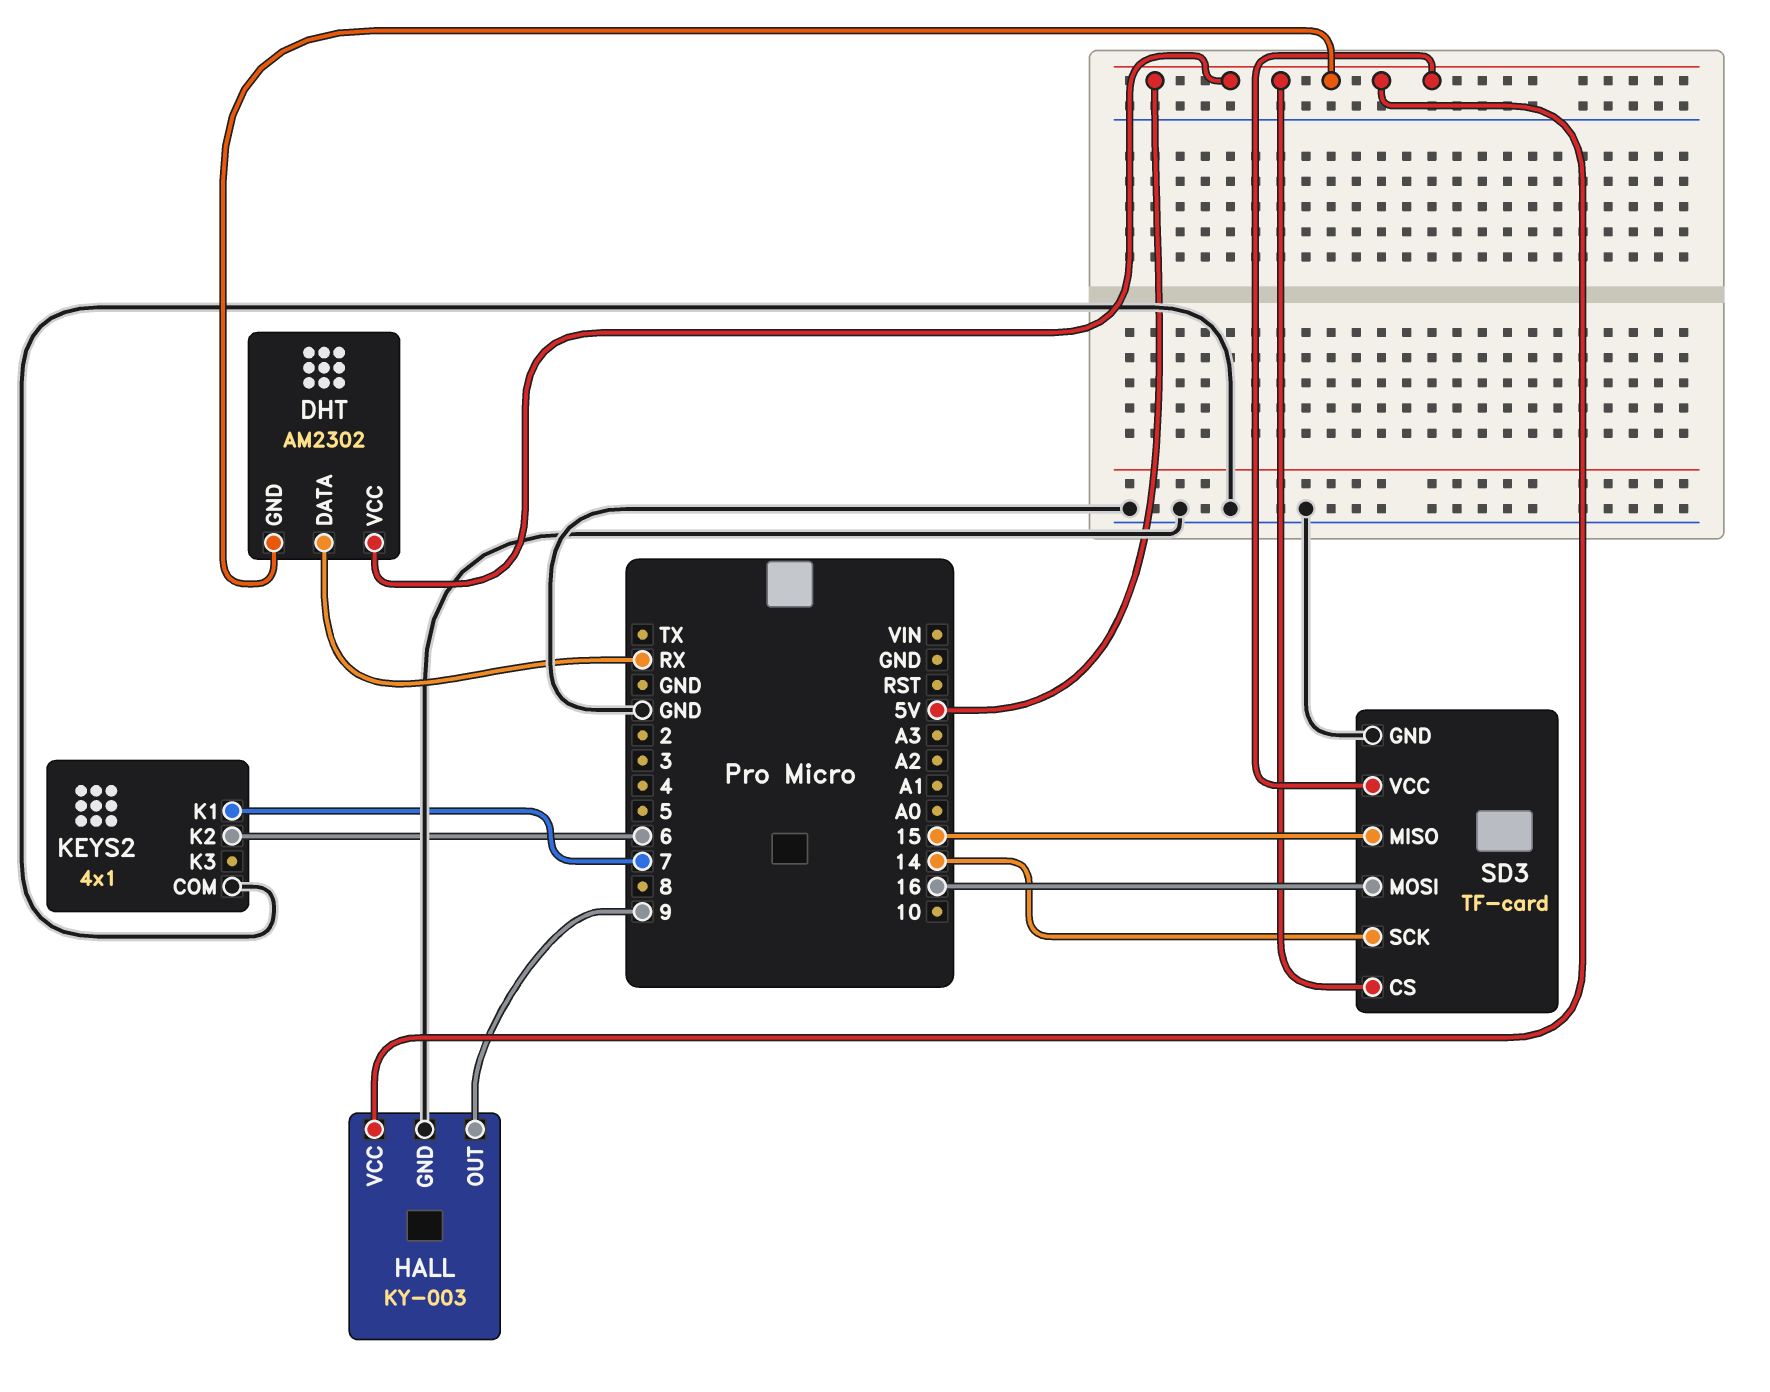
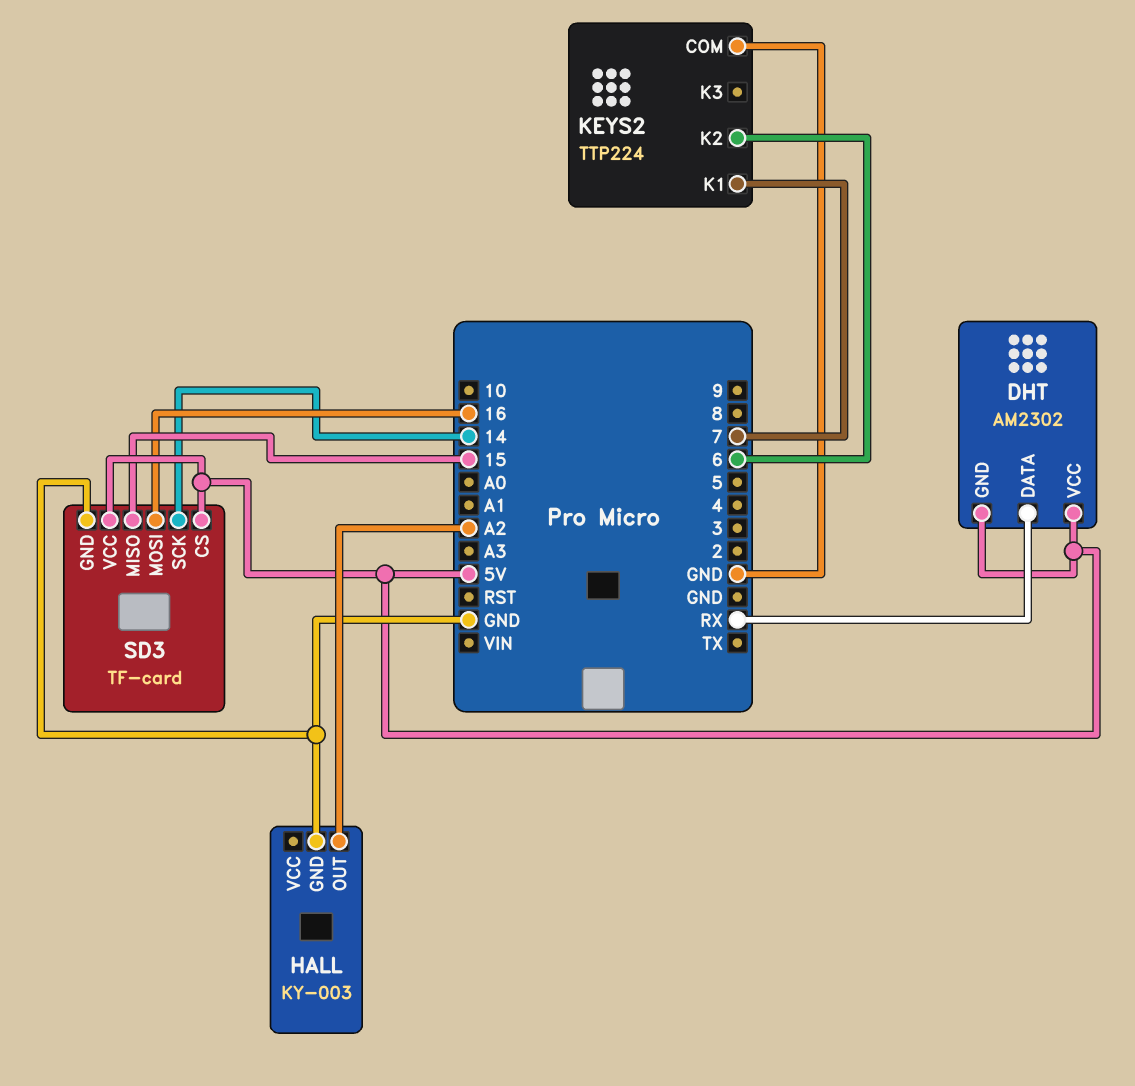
HALL pin OUT: 9 -> A2
HALL pin VCC: 5V -> none
KEYS2: 4x1 -> TTP224

